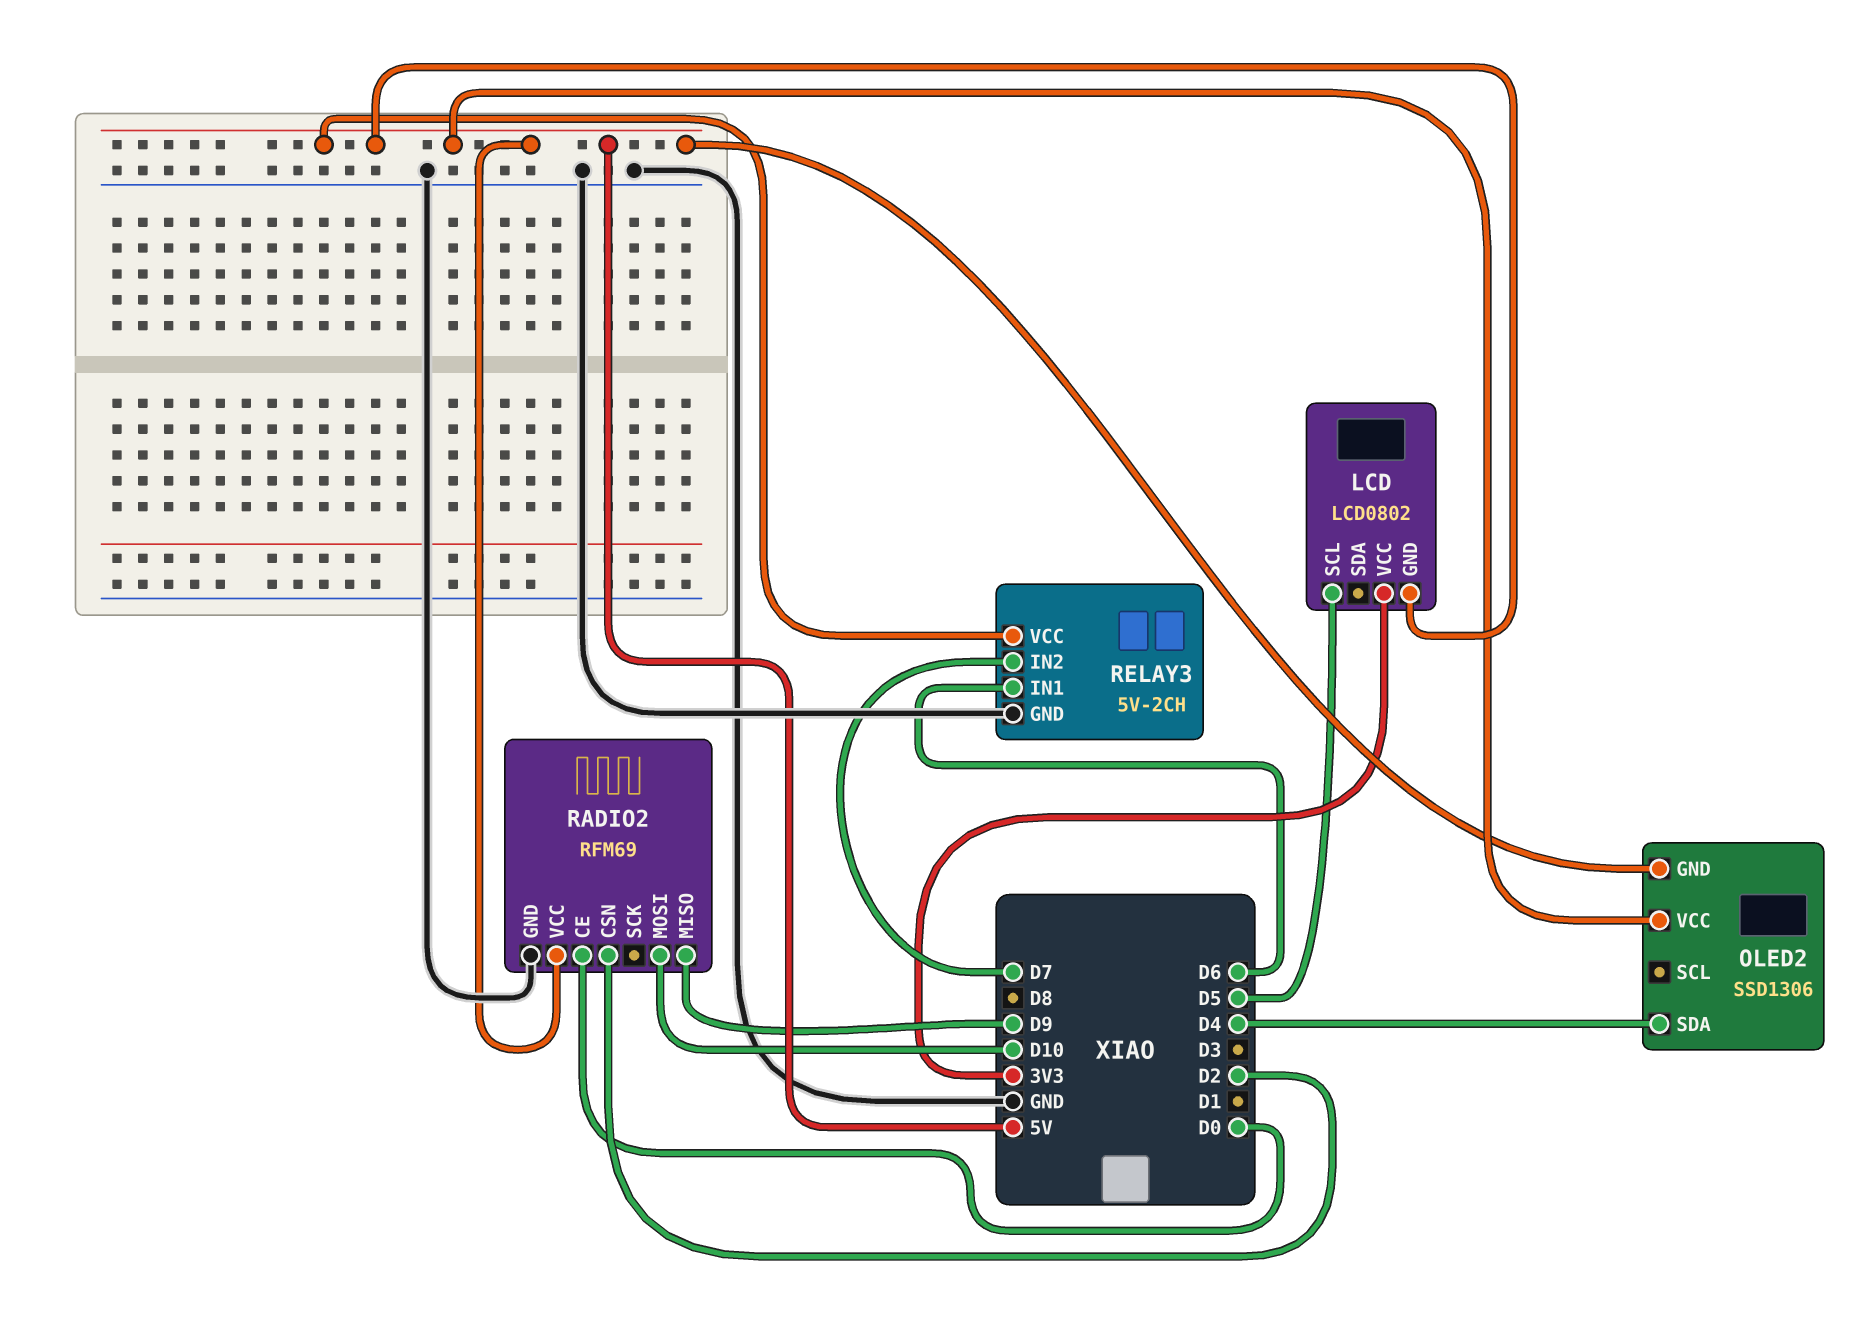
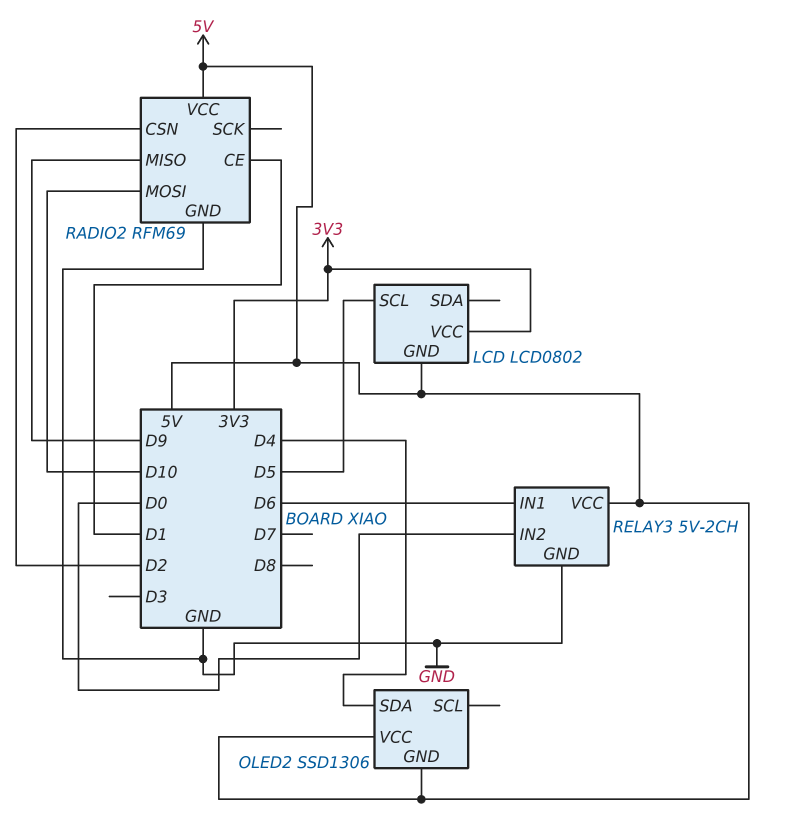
RADIO2 pin CE: D0 -> D1
RELAY3 pin IN2: D7 -> D0

